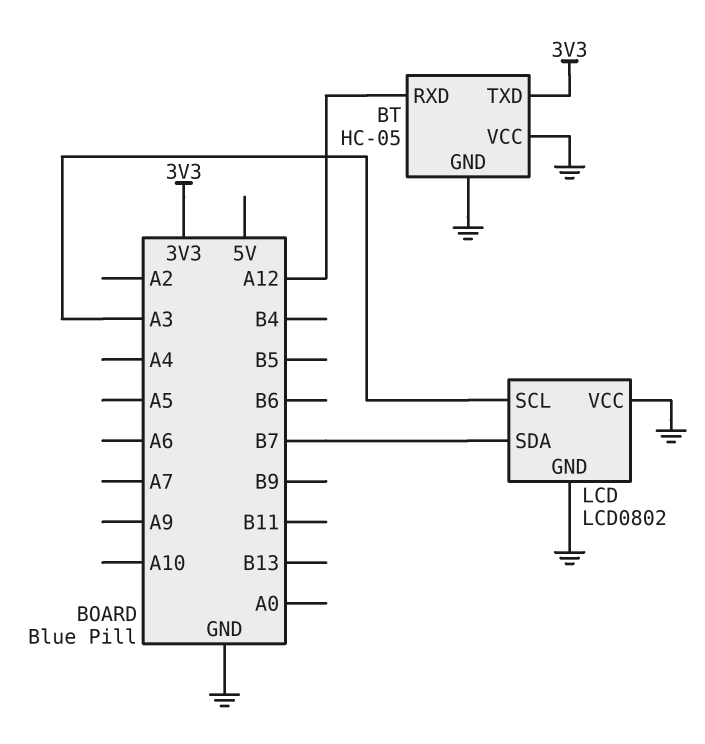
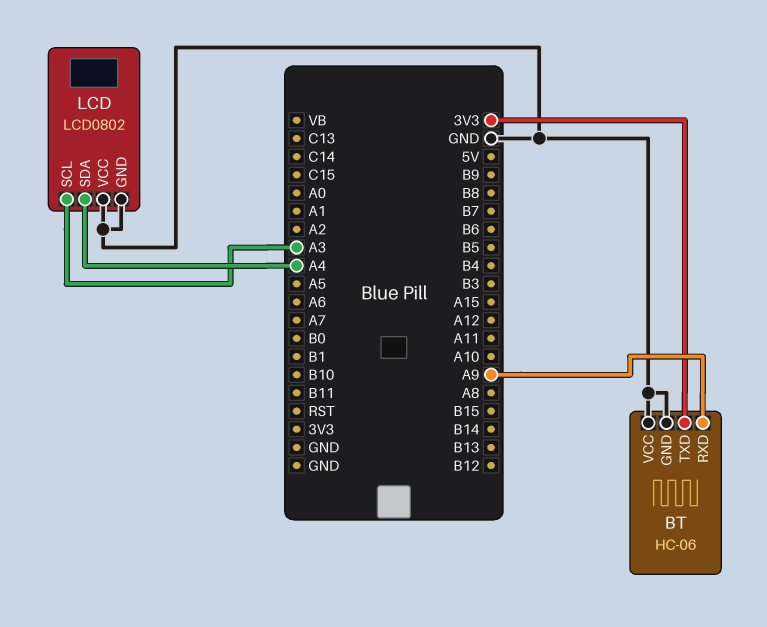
BT: HC-05 -> HC-06
BT pin RXD: A12 -> A9
LCD pin SDA: B7 -> A4

